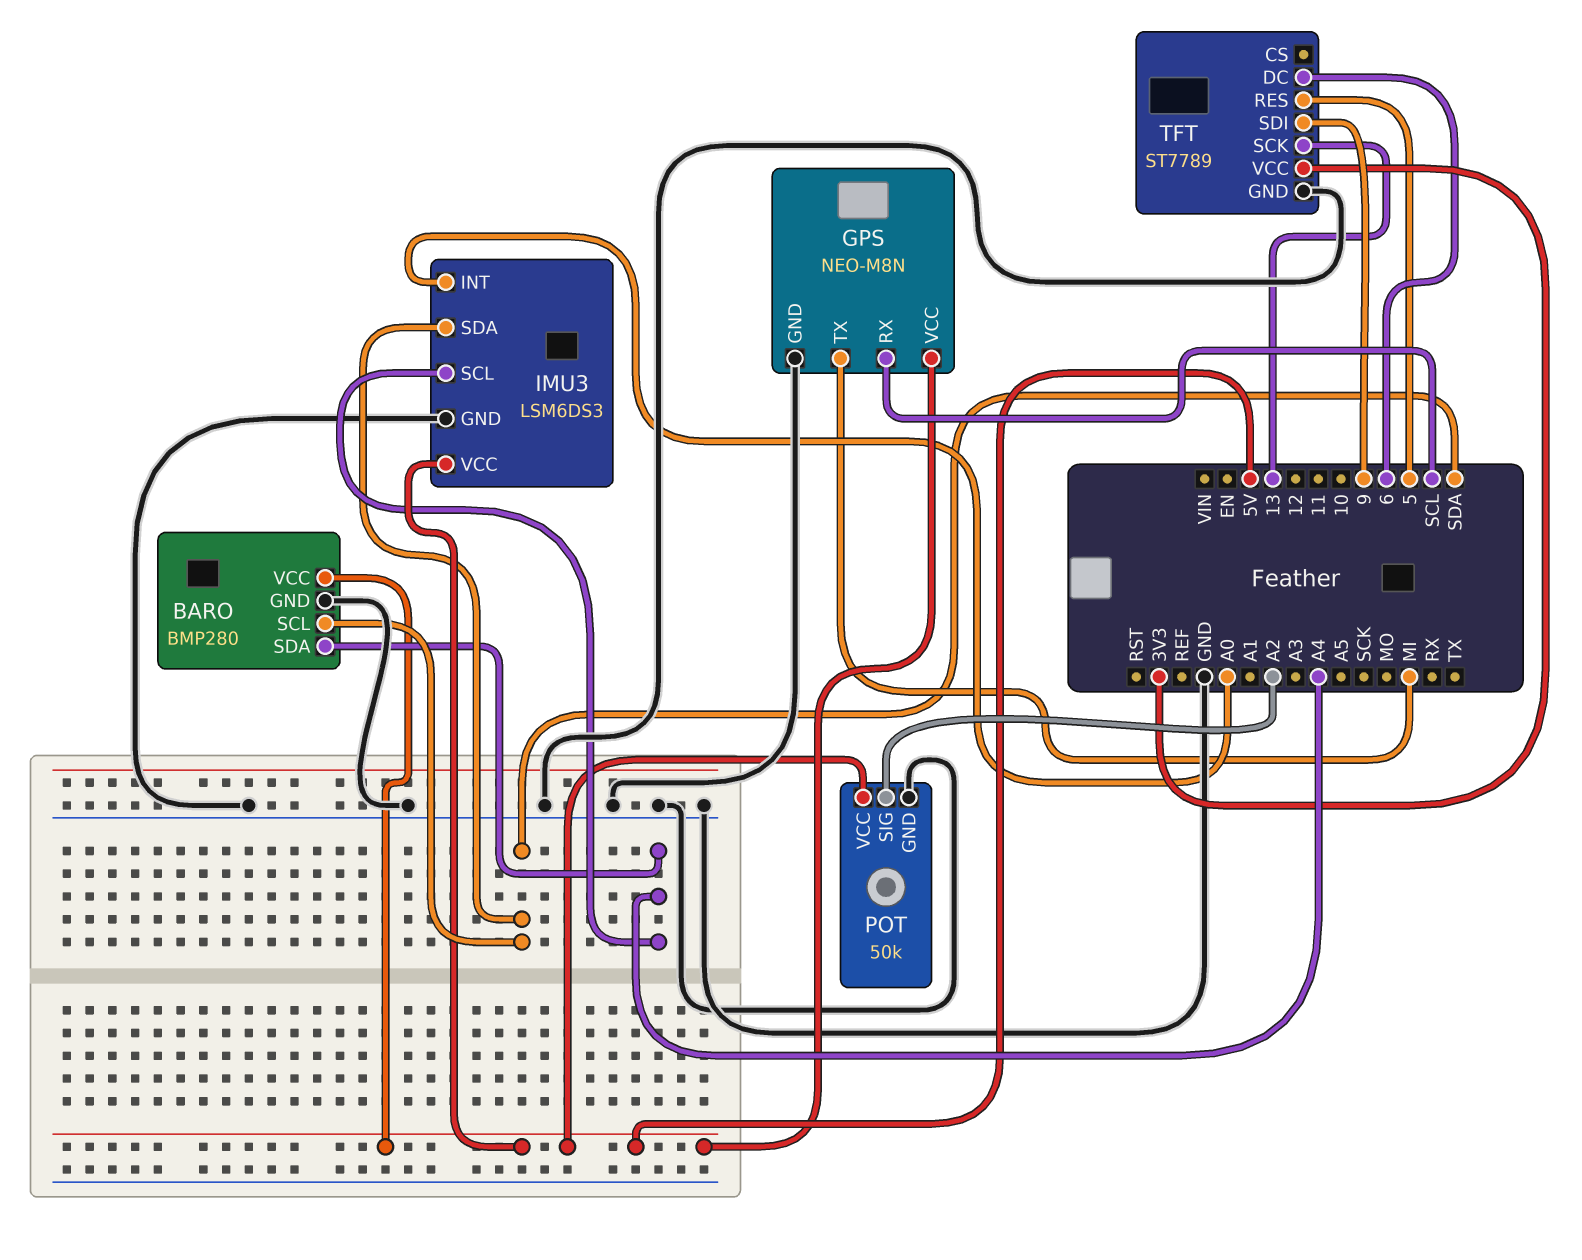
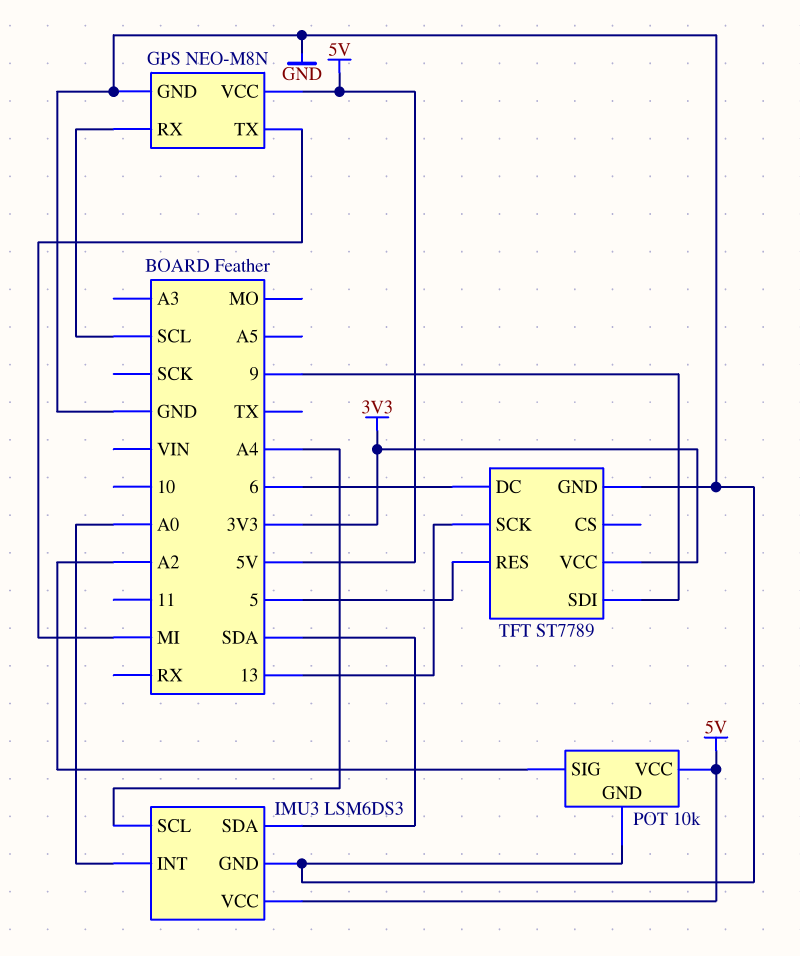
BARO: BMP280 -> none
BARO pin GND: GND -> none
BARO pin SCL: SDA -> none
BARO pin SDA: A4 -> none
BARO pin VCC: 5V -> none
POT: 50k -> 10k

